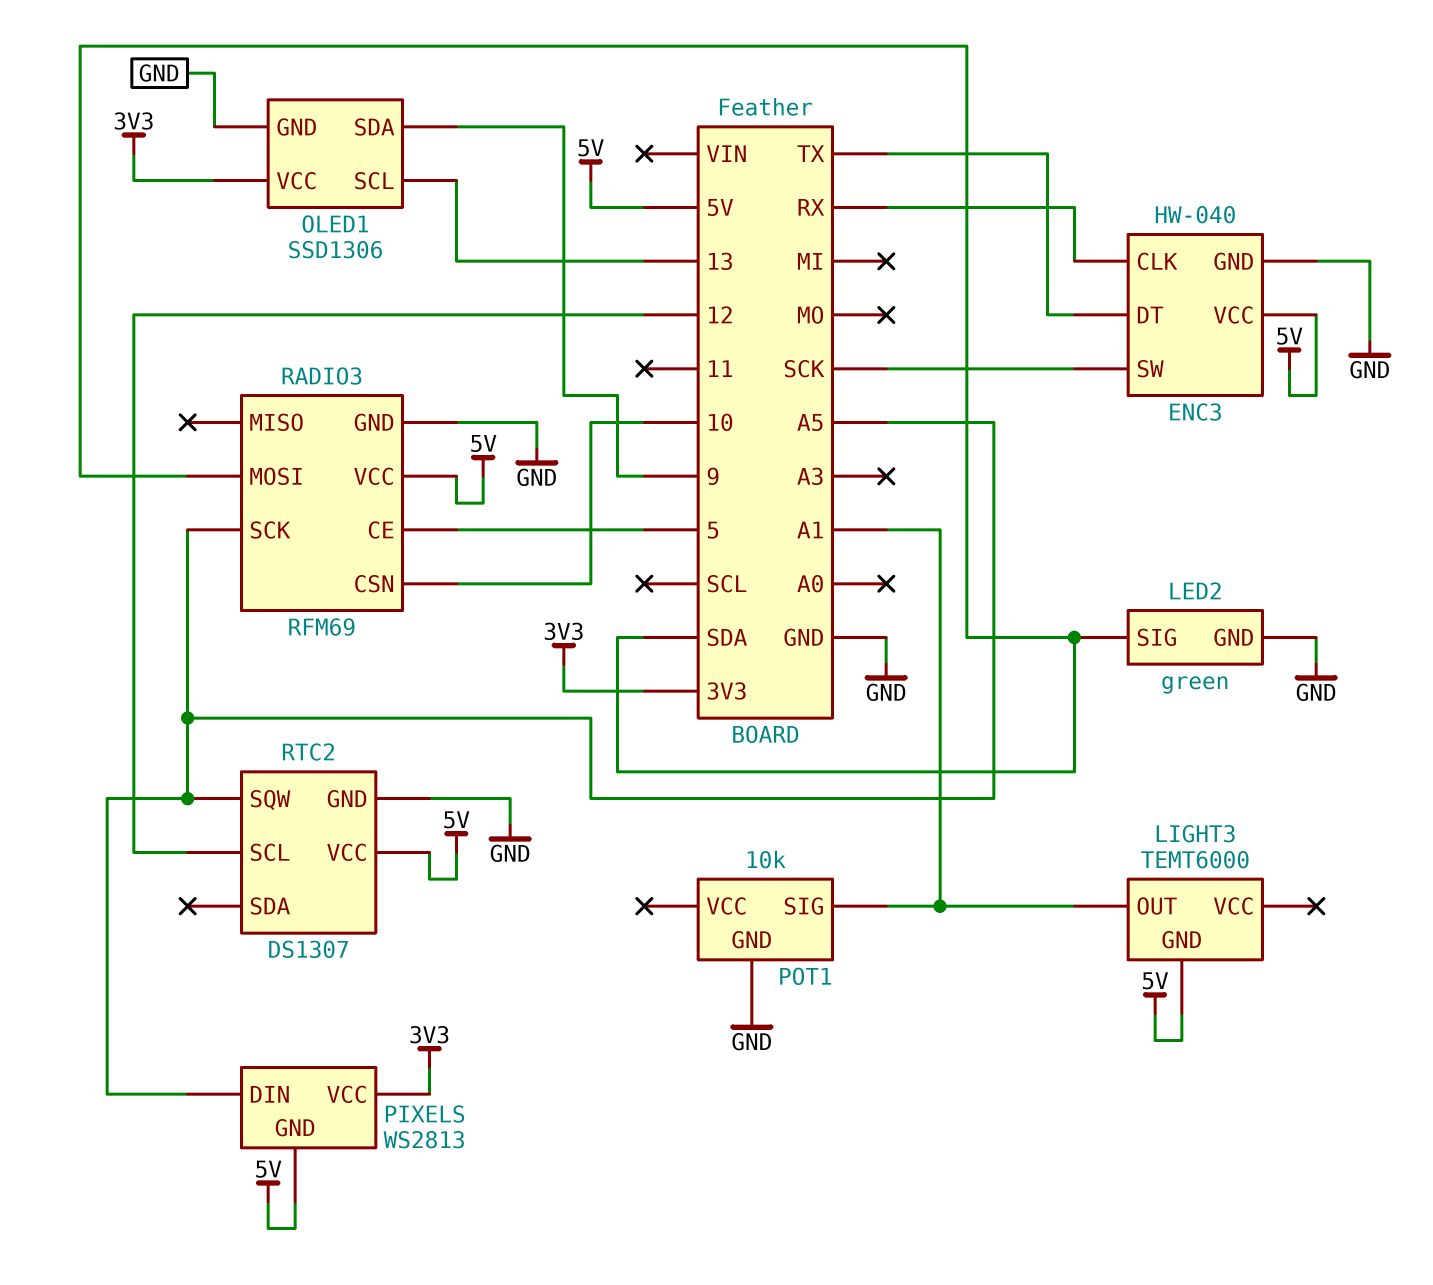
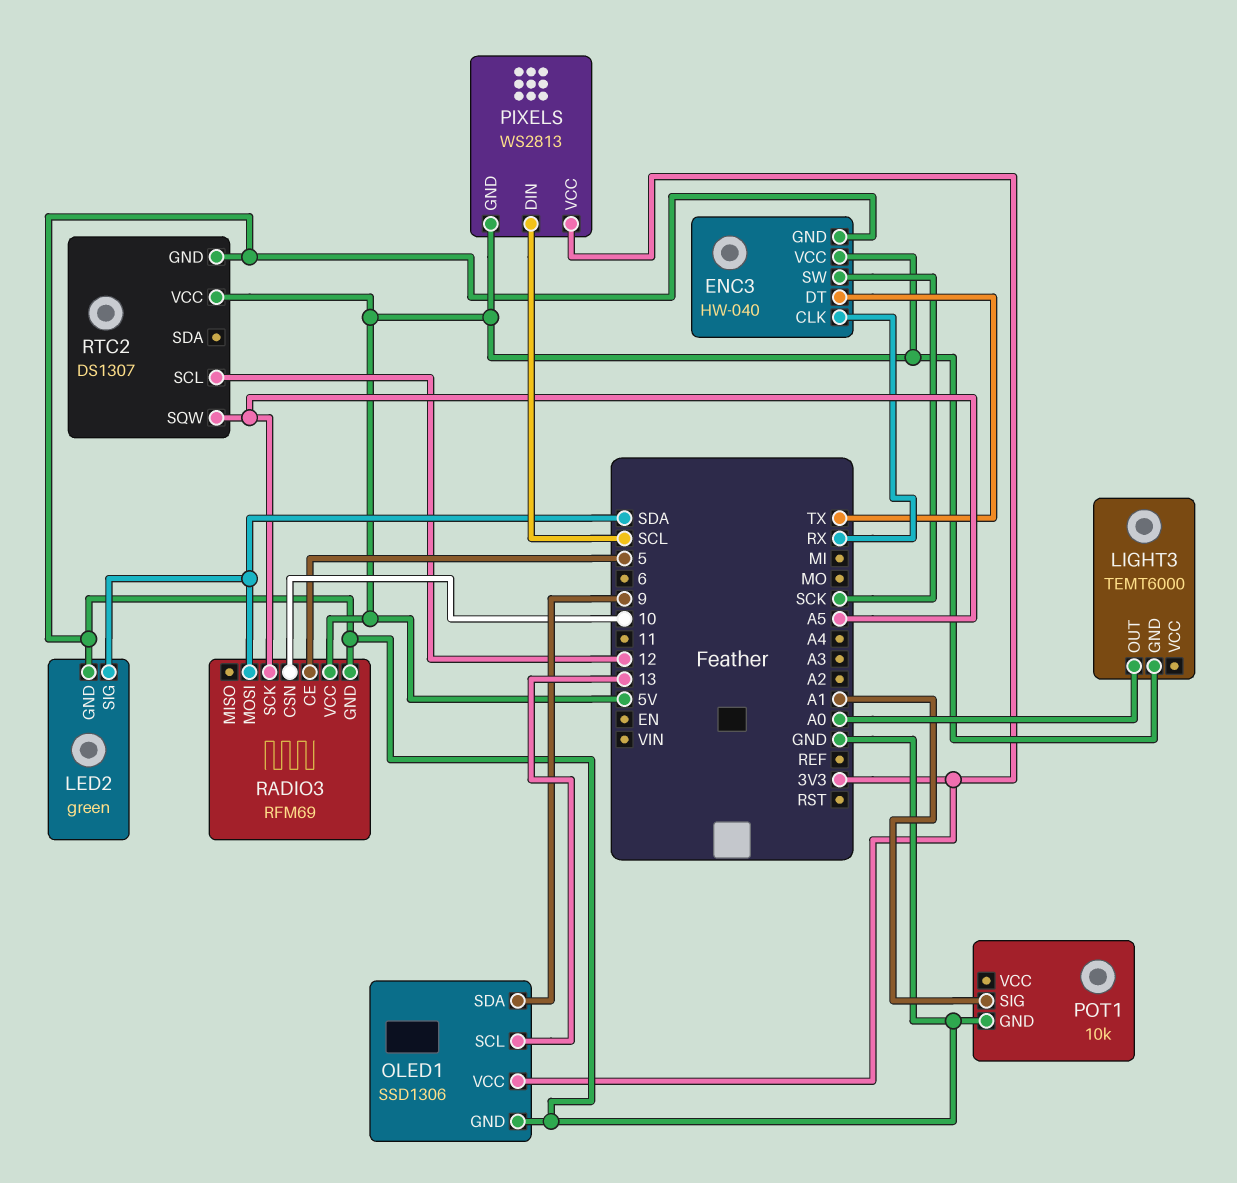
LIGHT3 pin OUT: A1 -> A0
PIXELS pin DIN: A5 -> SCL

